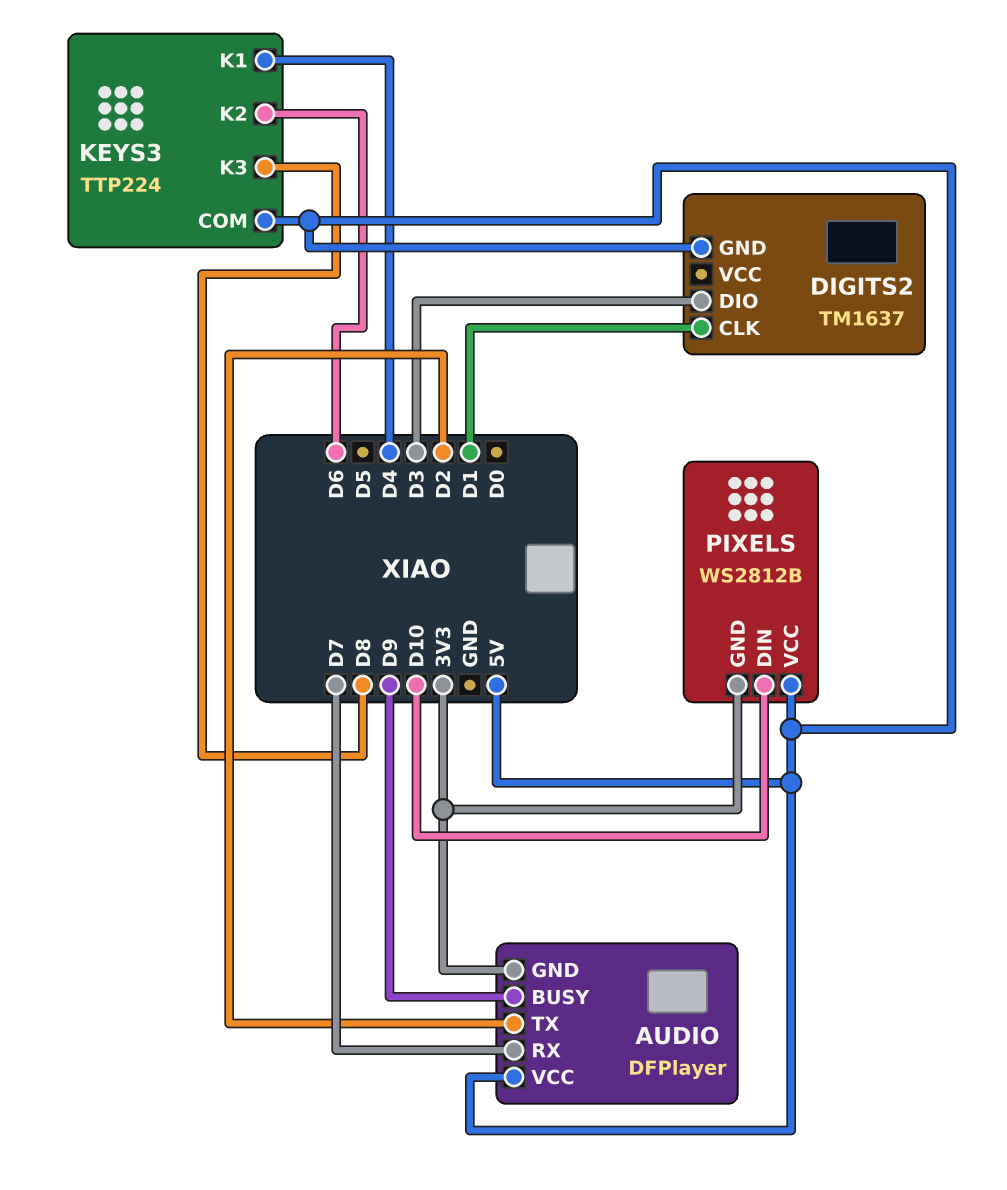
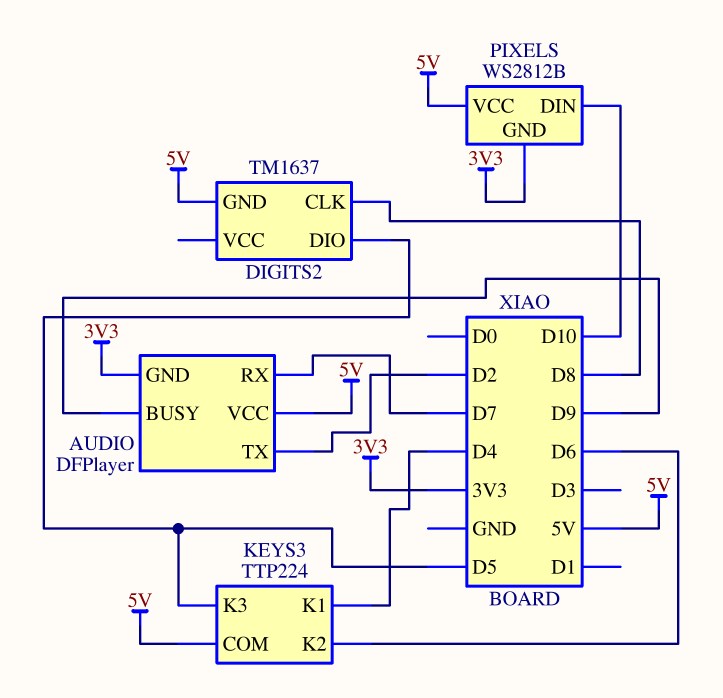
DIGITS2 pin CLK: D1 -> D8
DIGITS2 pin DIO: D3 -> D5
KEYS3 pin K3: D8 -> D5

